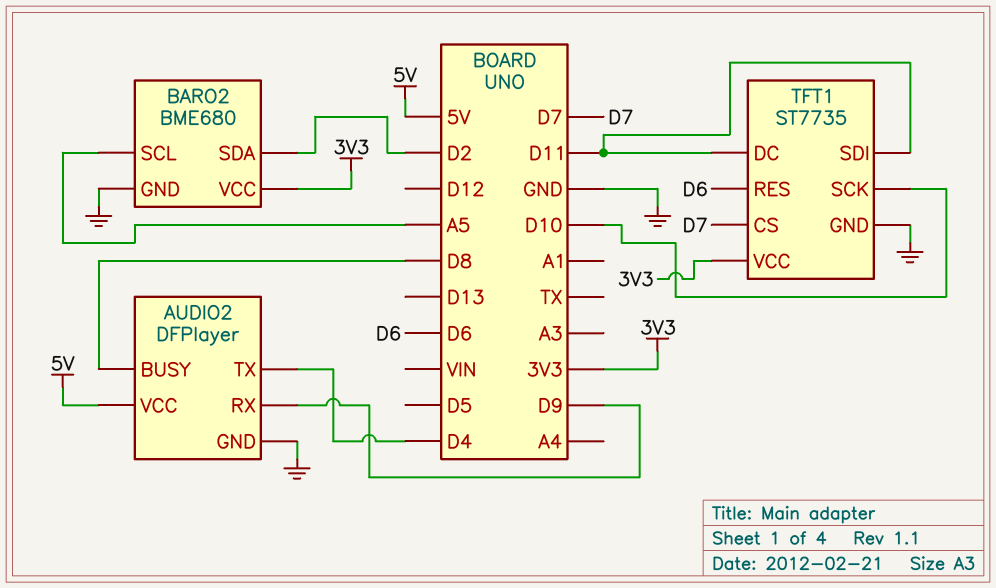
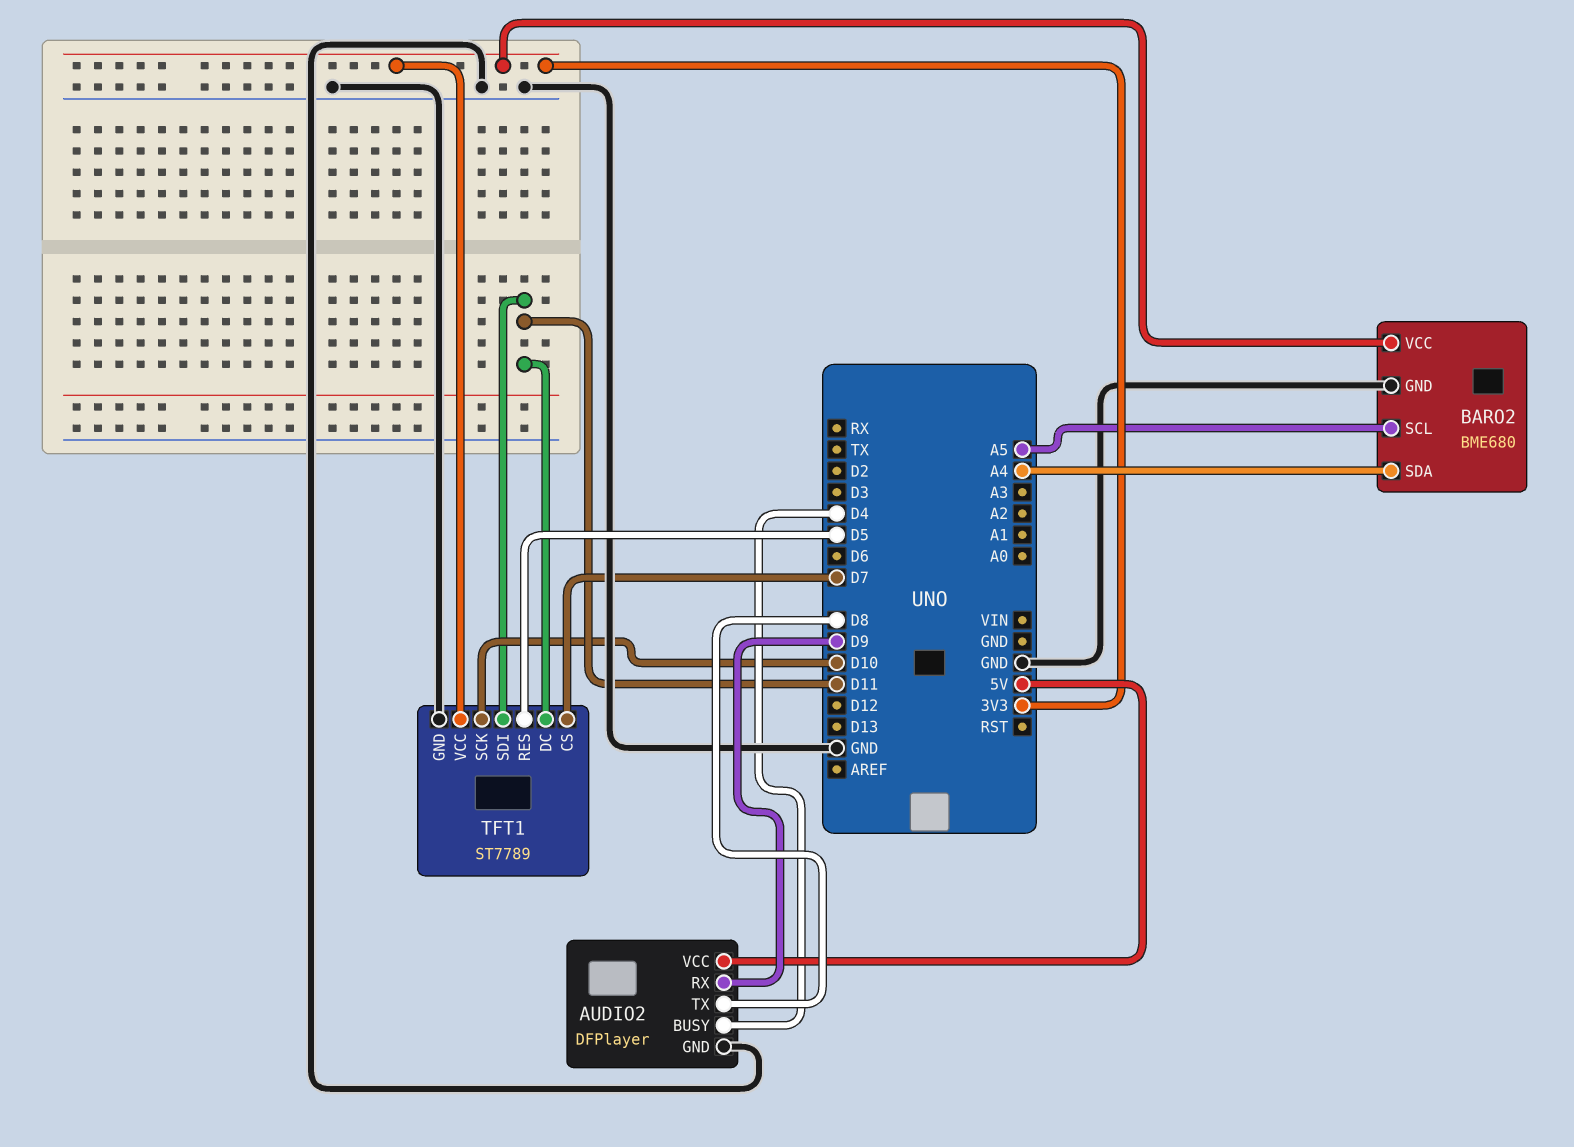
AUDIO2 pin BUSY: D8 -> D4
AUDIO2 pin TX: D4 -> D8
BARO2 pin SDA: D2 -> A4
TFT1: ST7735 -> ST7789
TFT1 pin RES: D6 -> D5

